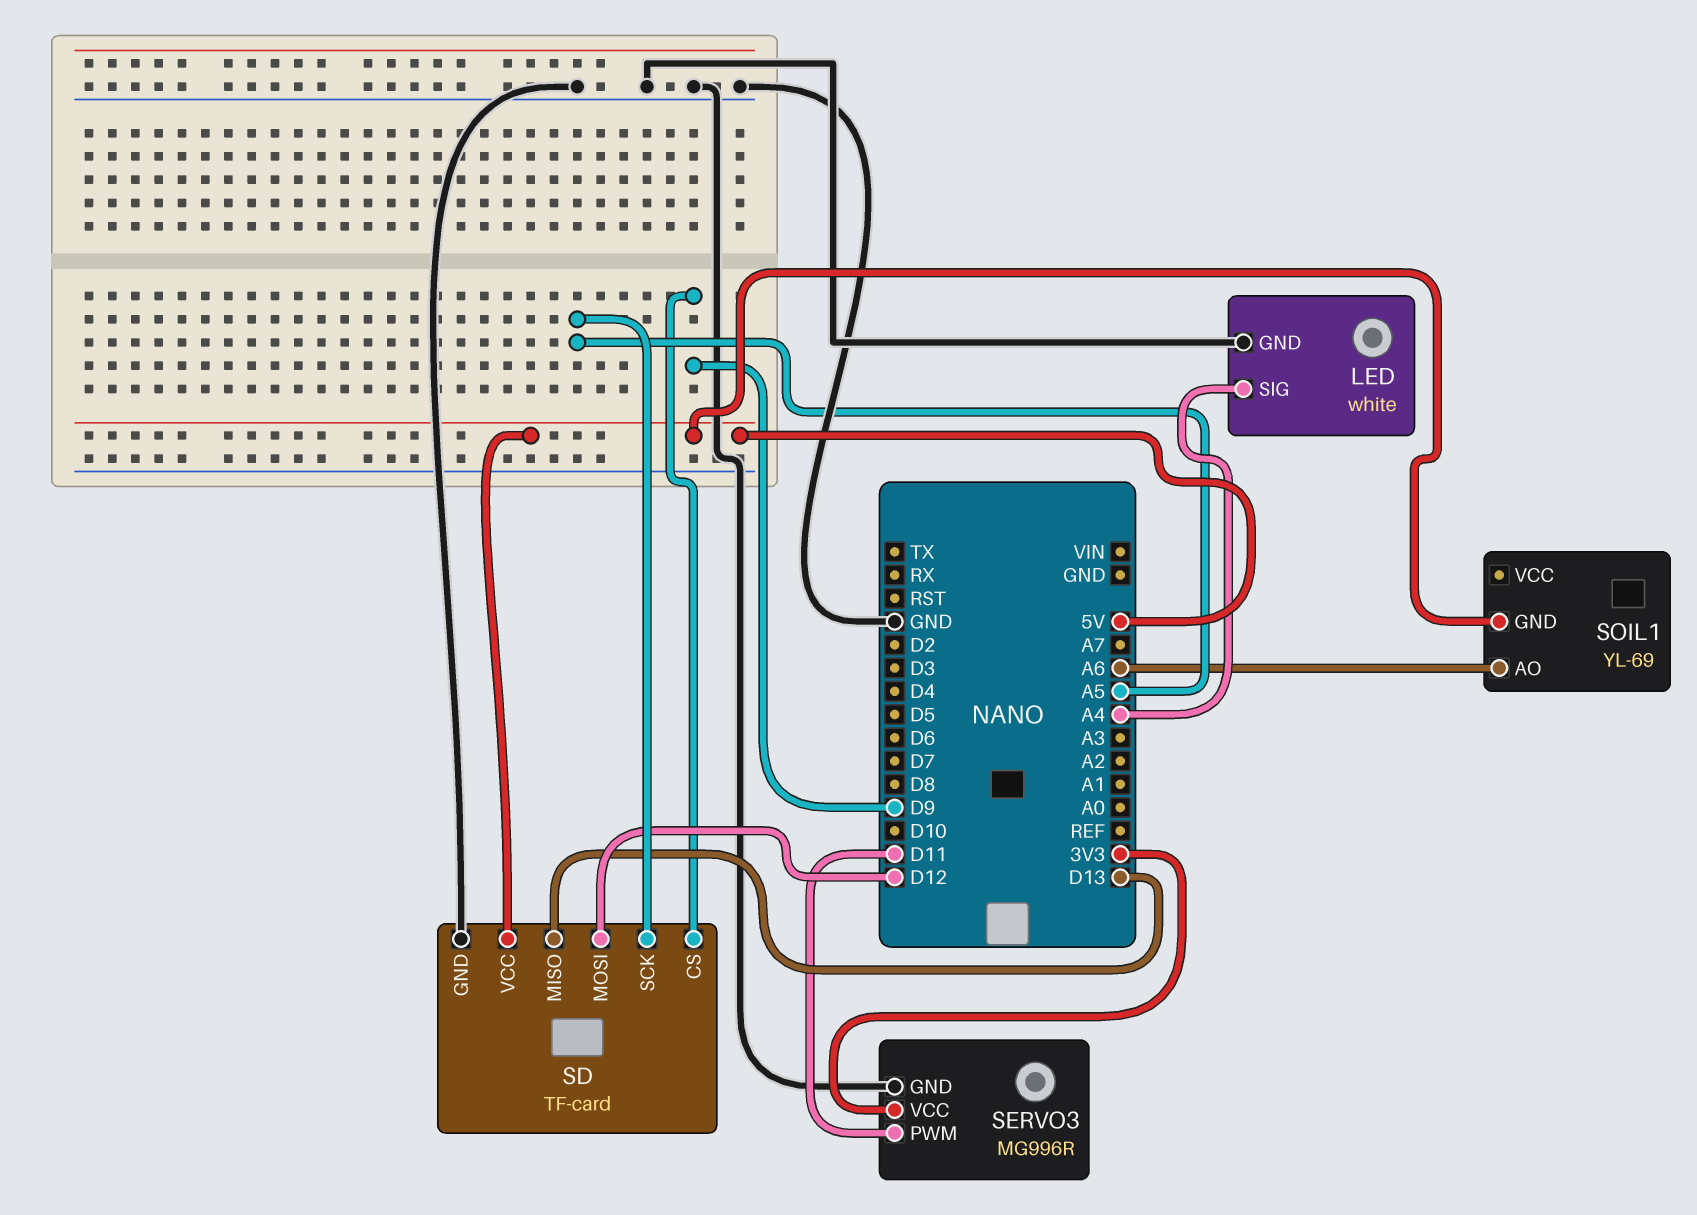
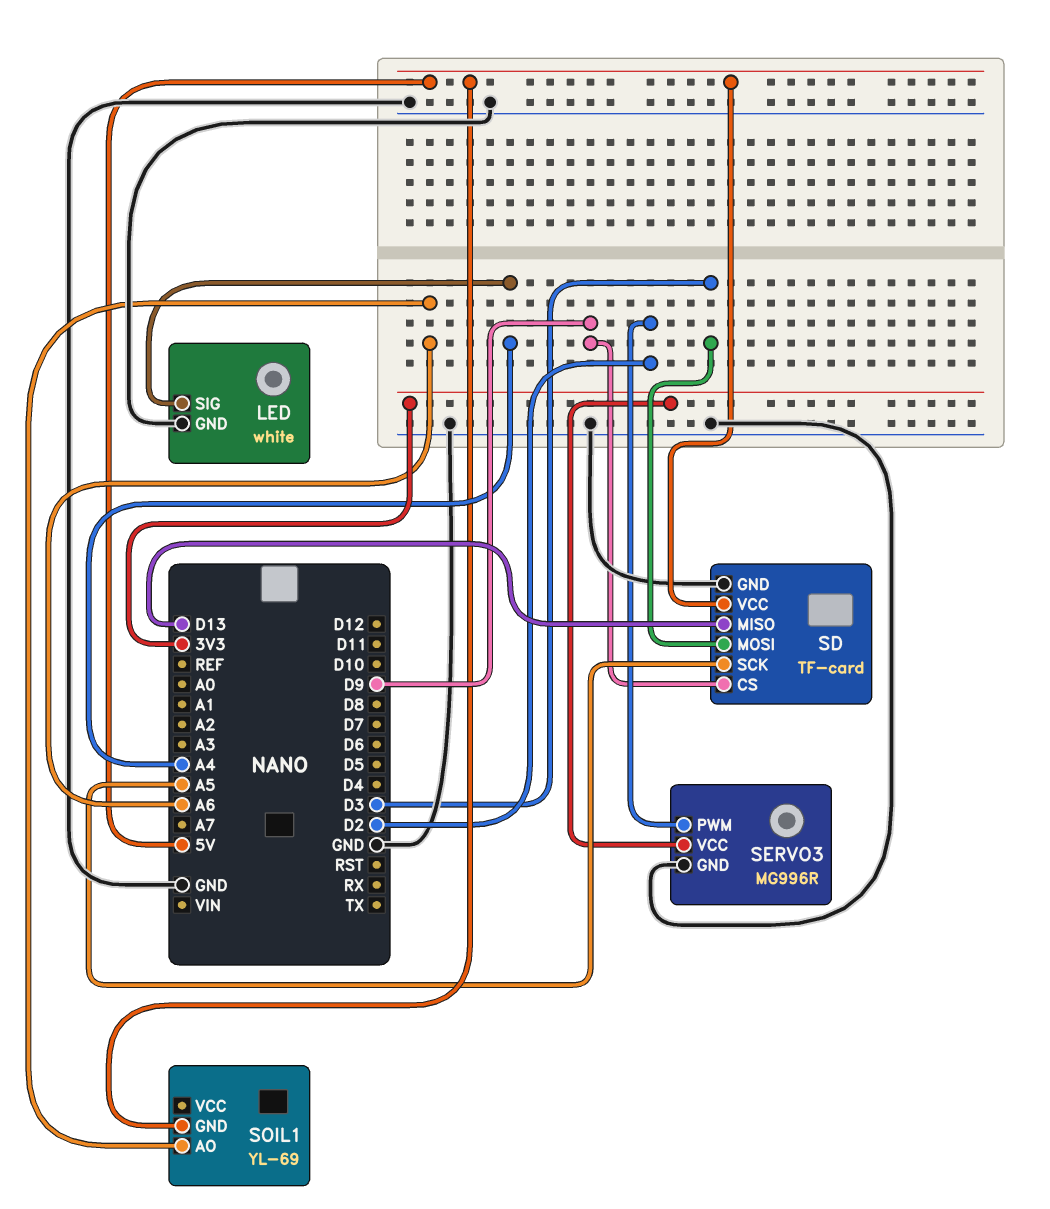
SD pin MOSI: D12 -> D3
SERVO3 pin PWM: D11 -> D2

